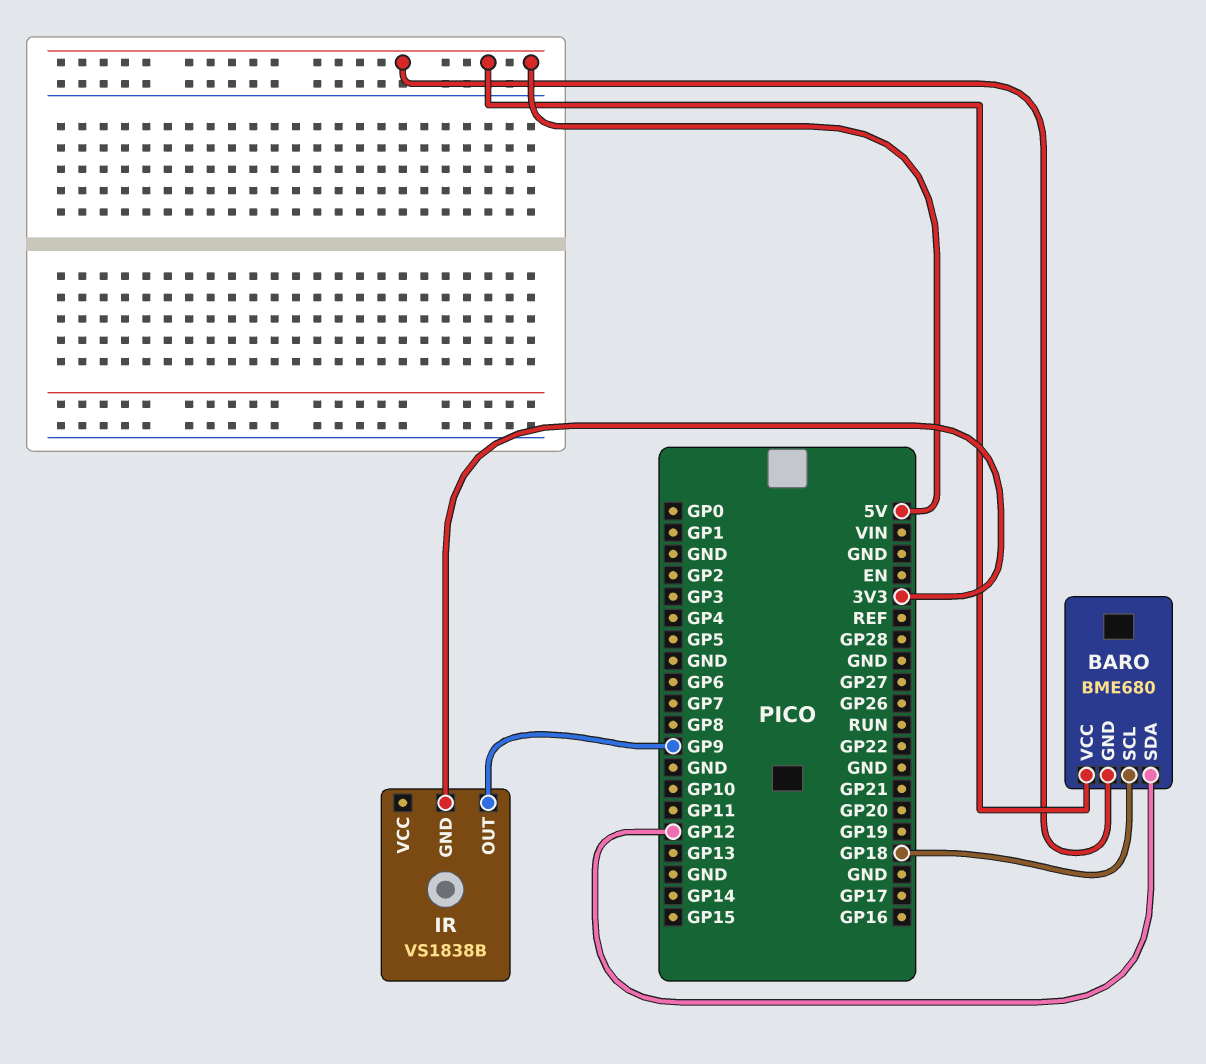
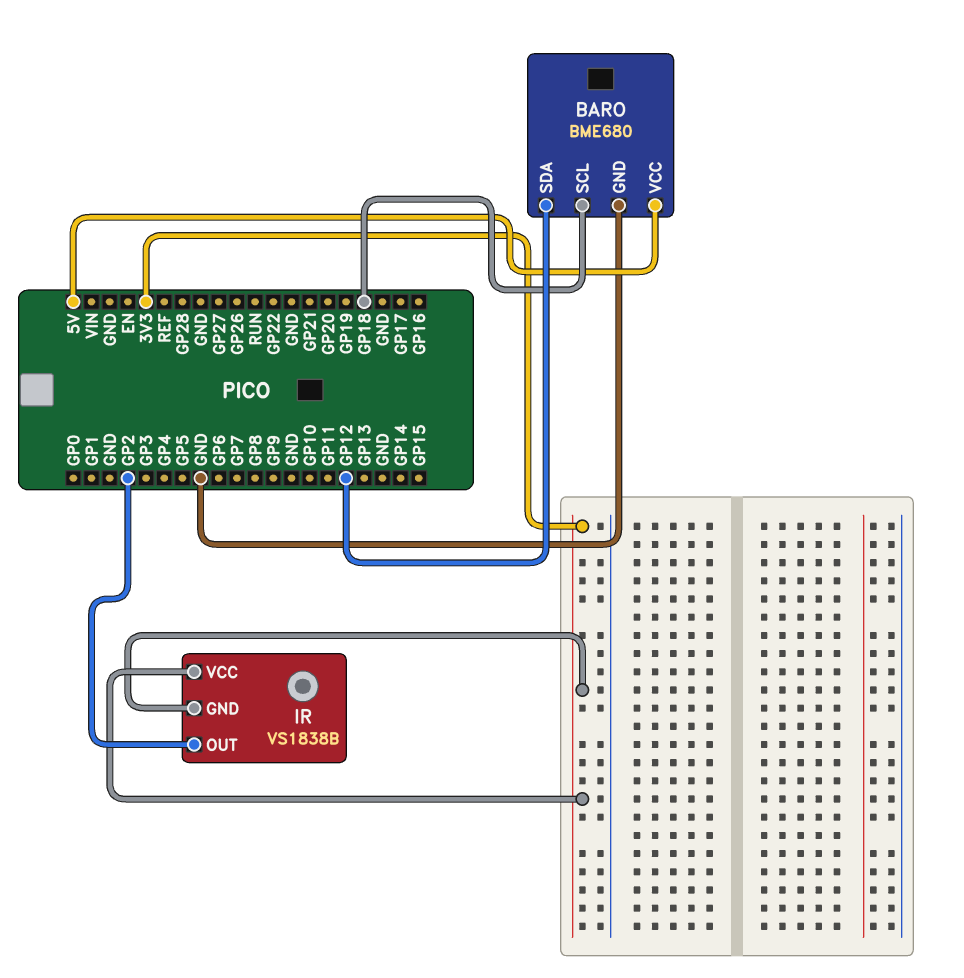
BARO pin GND: 5V -> GND
IR pin OUT: GP9 -> GP2
IR pin VCC: none -> 3V3

